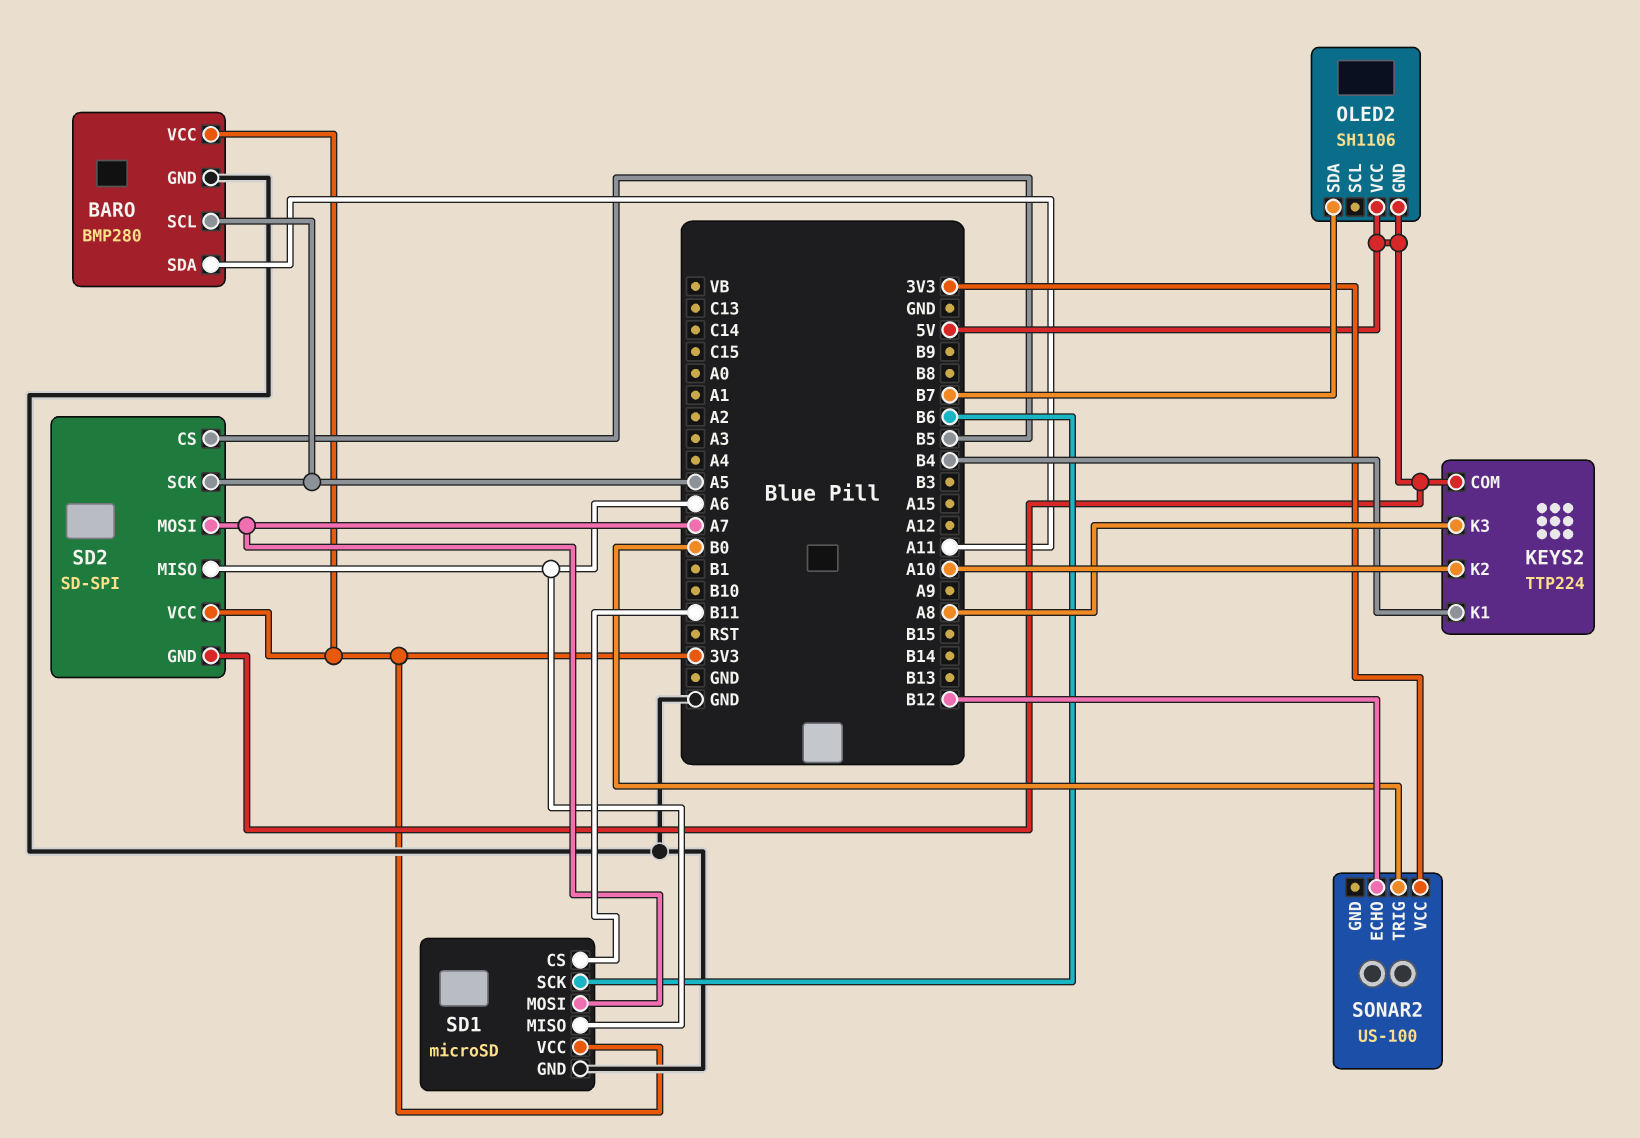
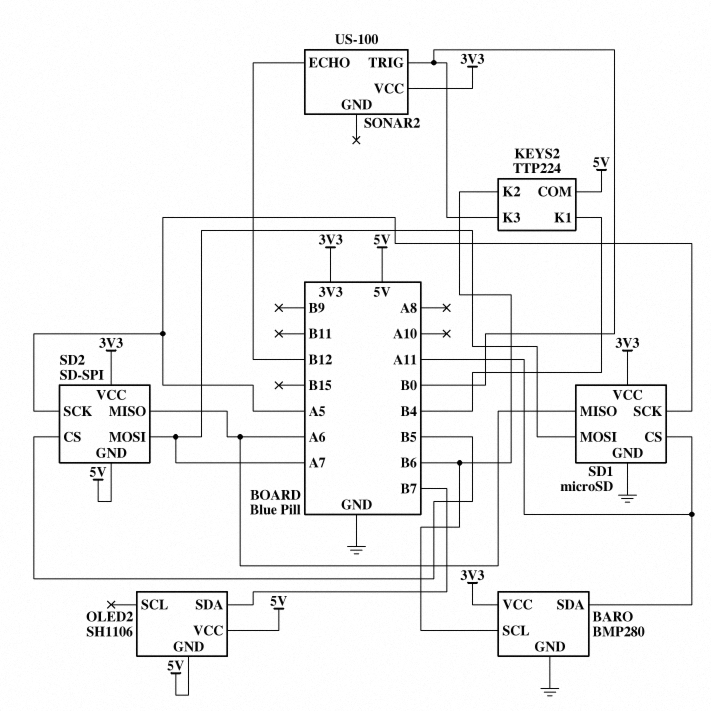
BARO pin SCL: A5 -> B6
KEYS2 pin K2: A10 -> B6
KEYS2 pin K3: A8 -> B0
SD1 pin CS: B11 -> A11
SD1 pin SCK: B6 -> A5

